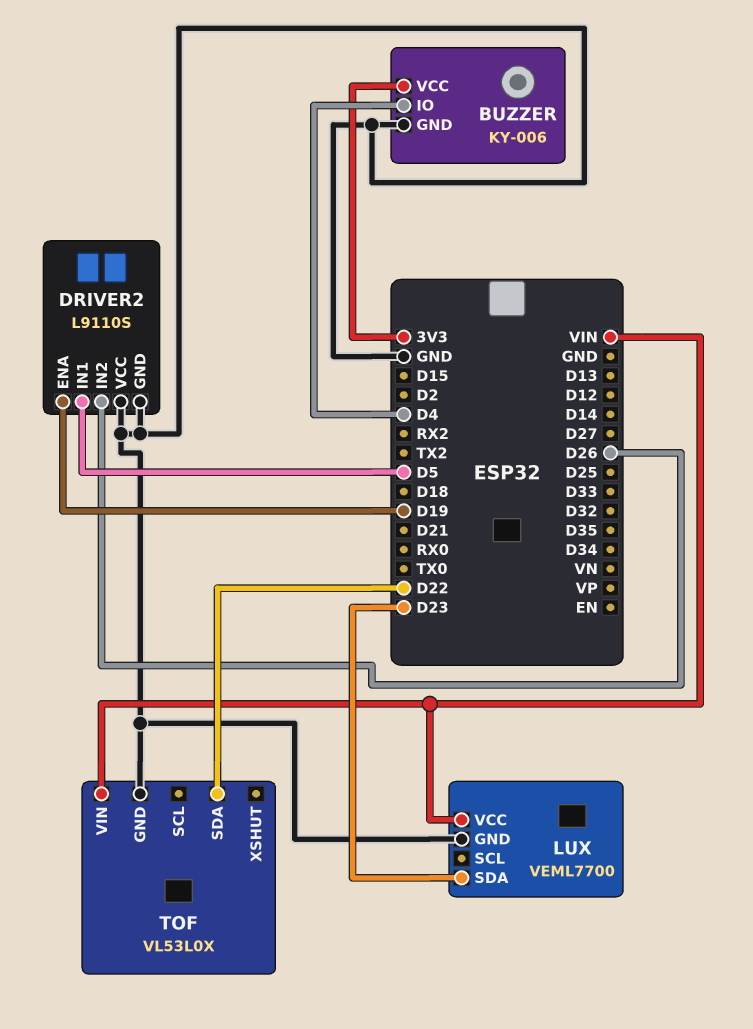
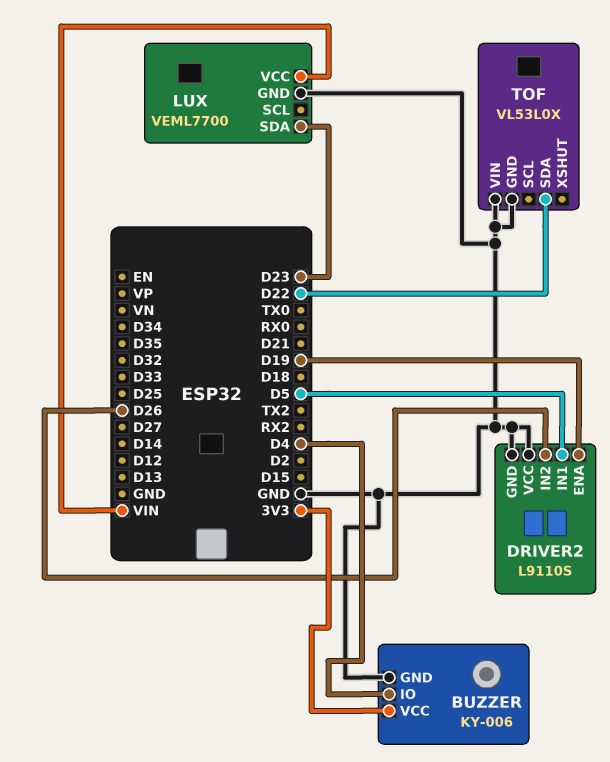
TOF pin VIN: VIN -> GND

